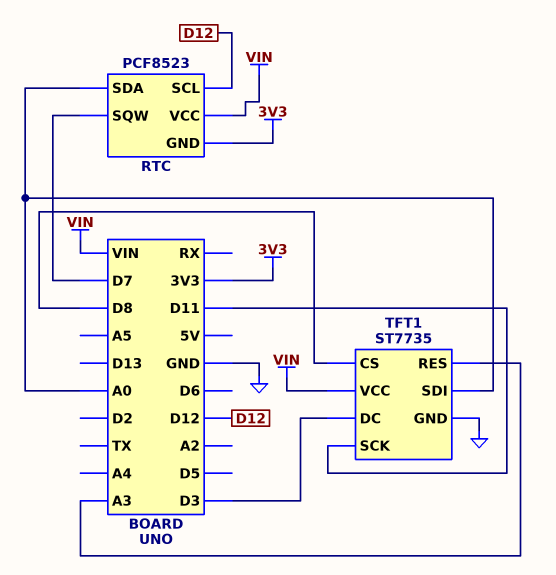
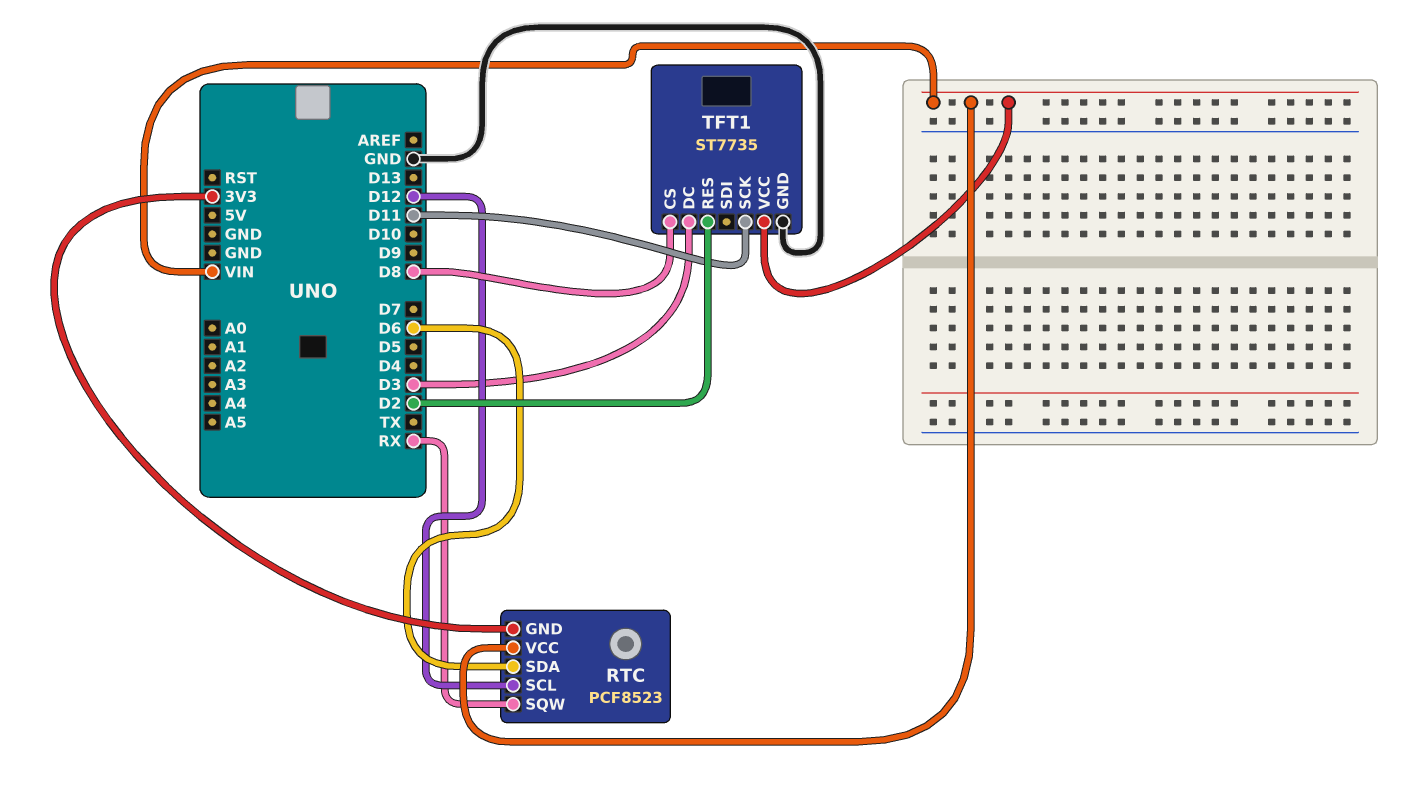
RTC pin SDA: A0 -> D6
RTC pin SQW: D7 -> RX
TFT1 pin RES: A3 -> D2
TFT1 pin SDI: A0 -> none

